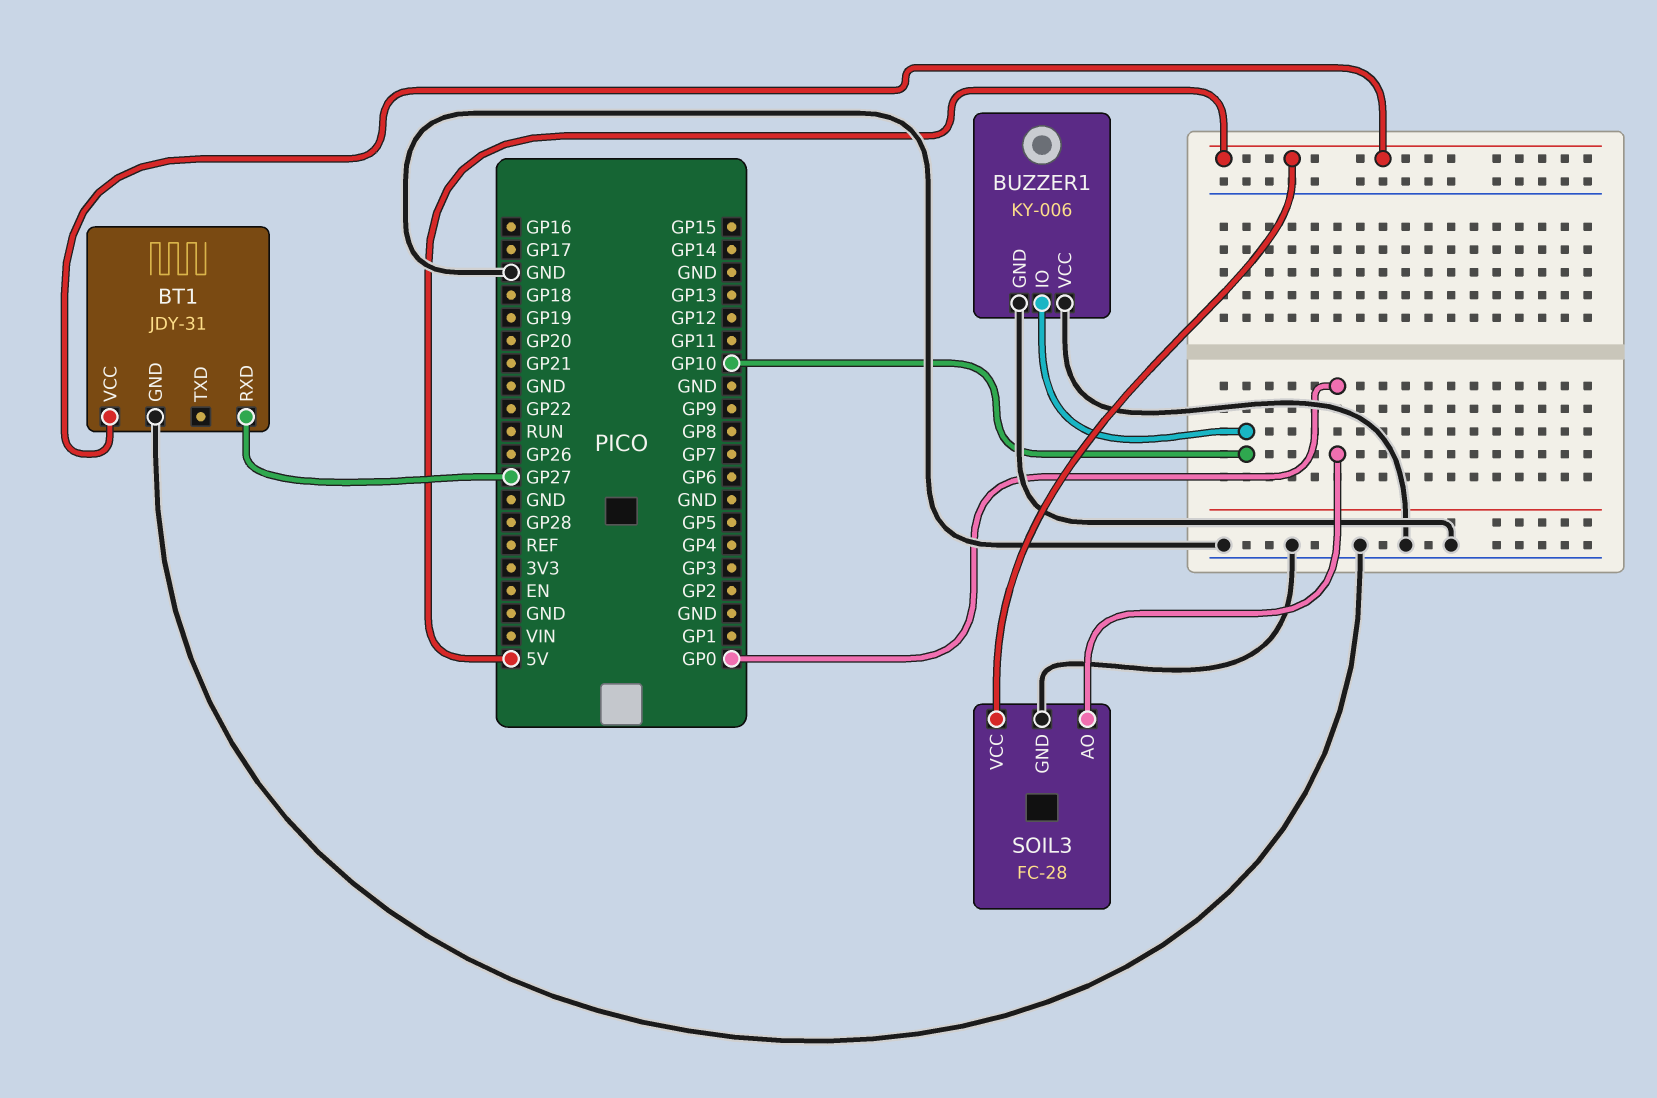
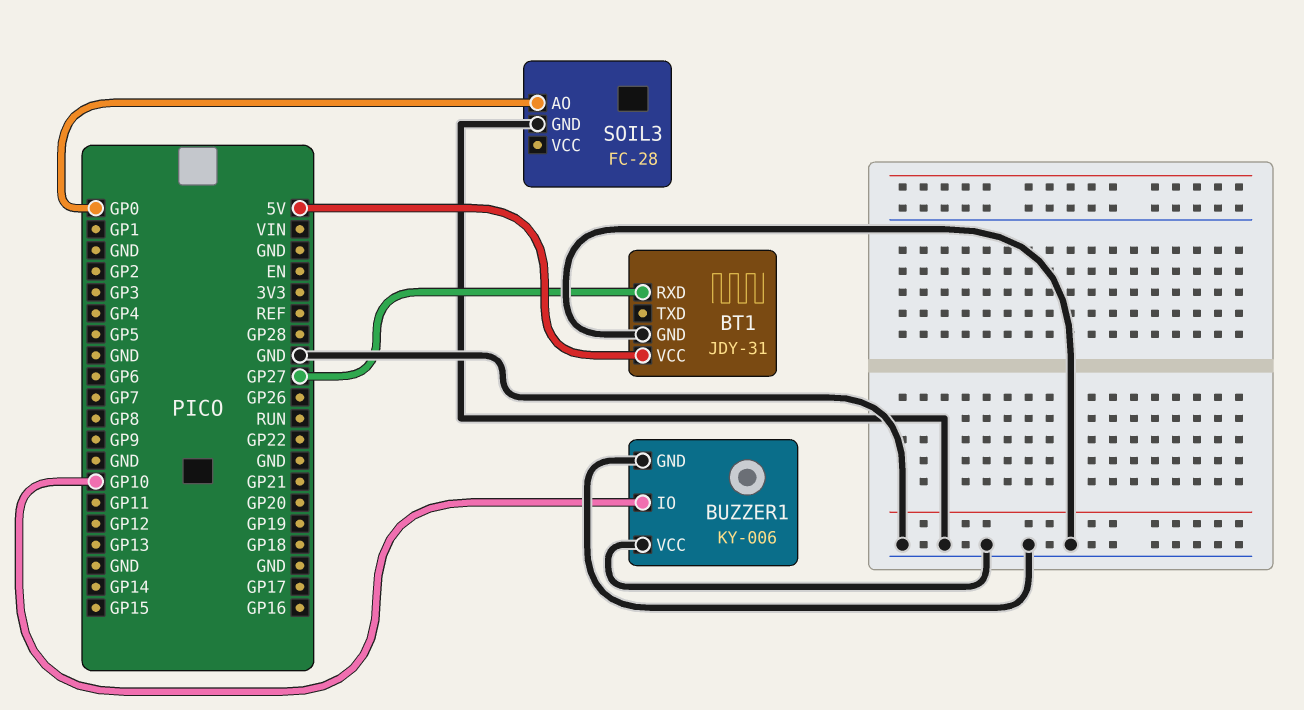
SOIL3 pin VCC: 5V -> none

